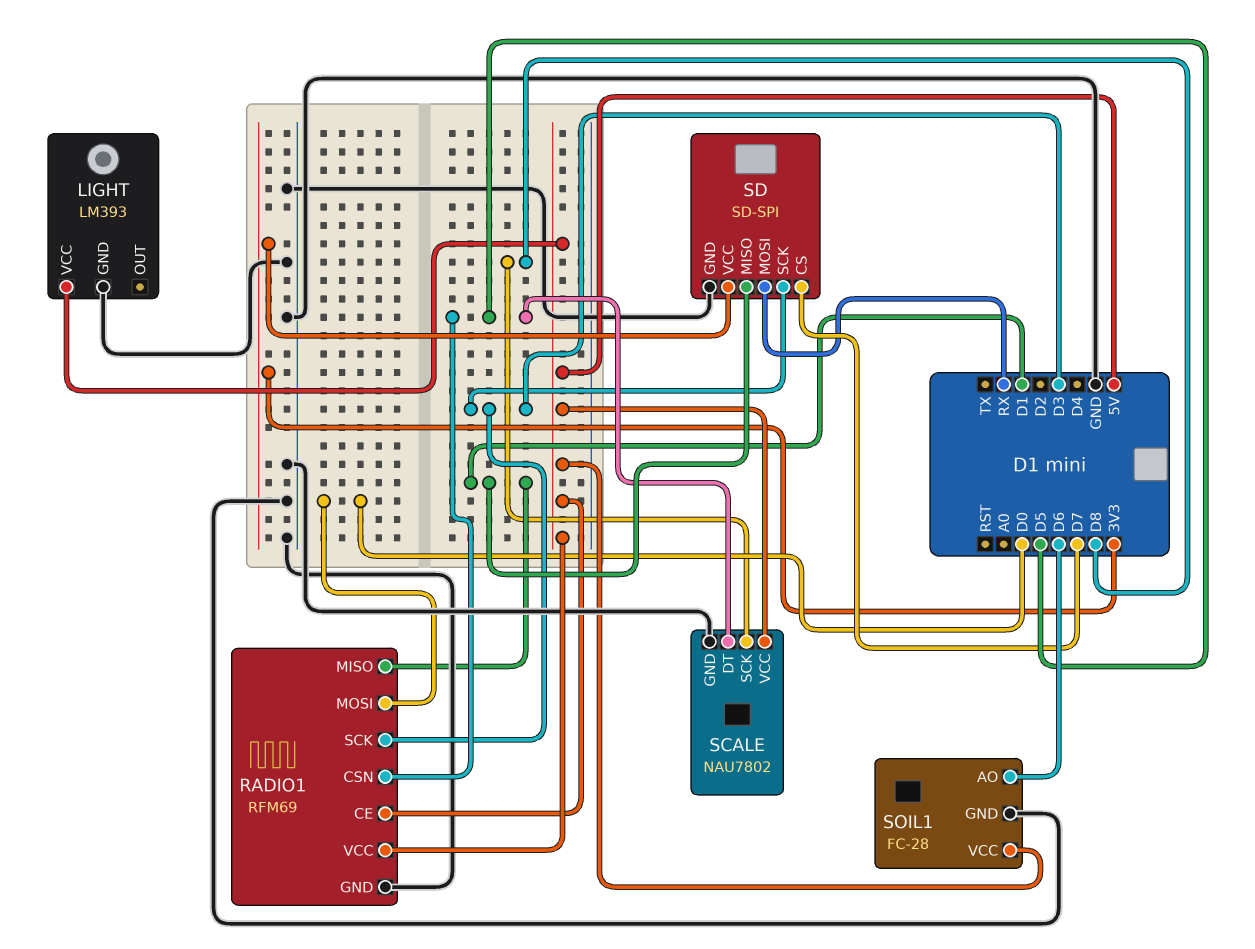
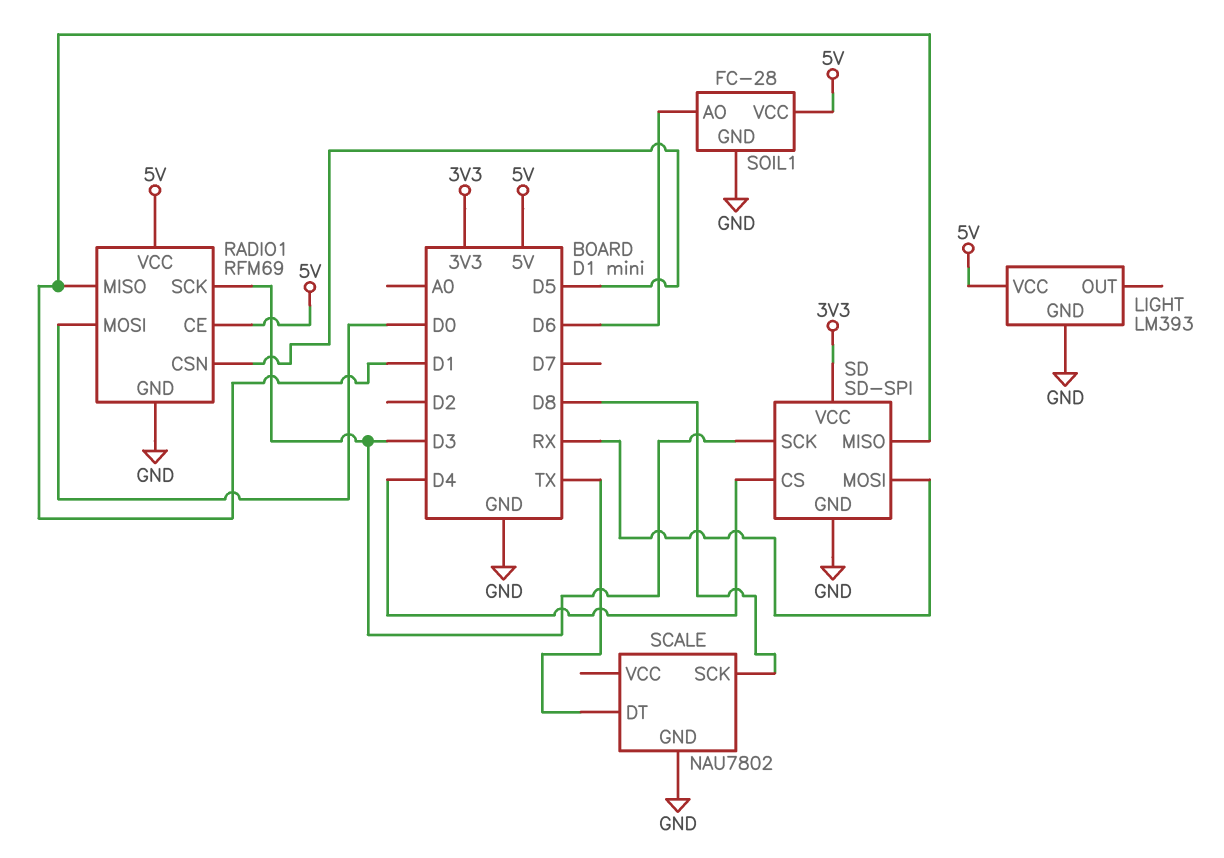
SCALE pin DT: D5 -> TX
SCALE pin VCC: 5V -> none
SD pin CS: D7 -> D4

